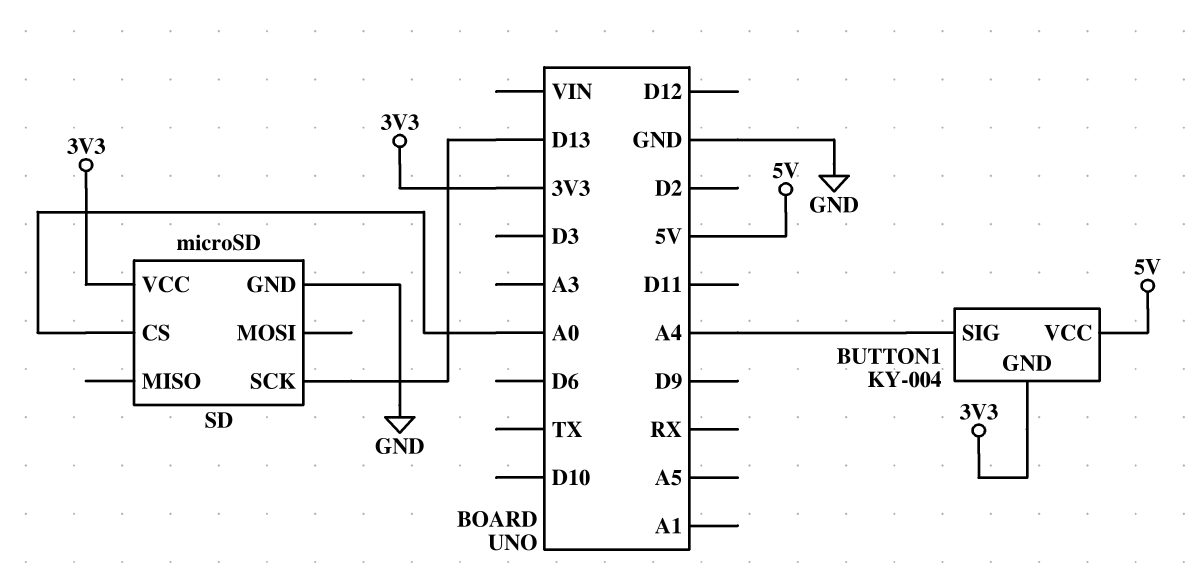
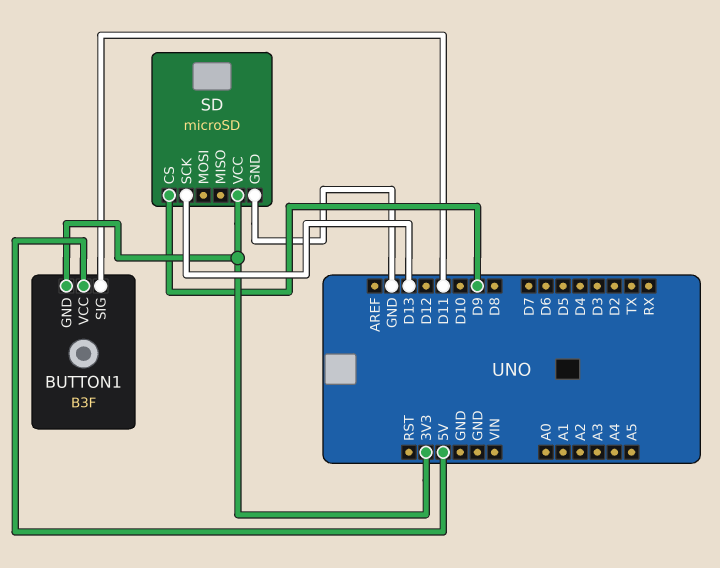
BUTTON1: KY-004 -> B3F
BUTTON1 pin SIG: A4 -> D11
SD pin CS: A0 -> D9

